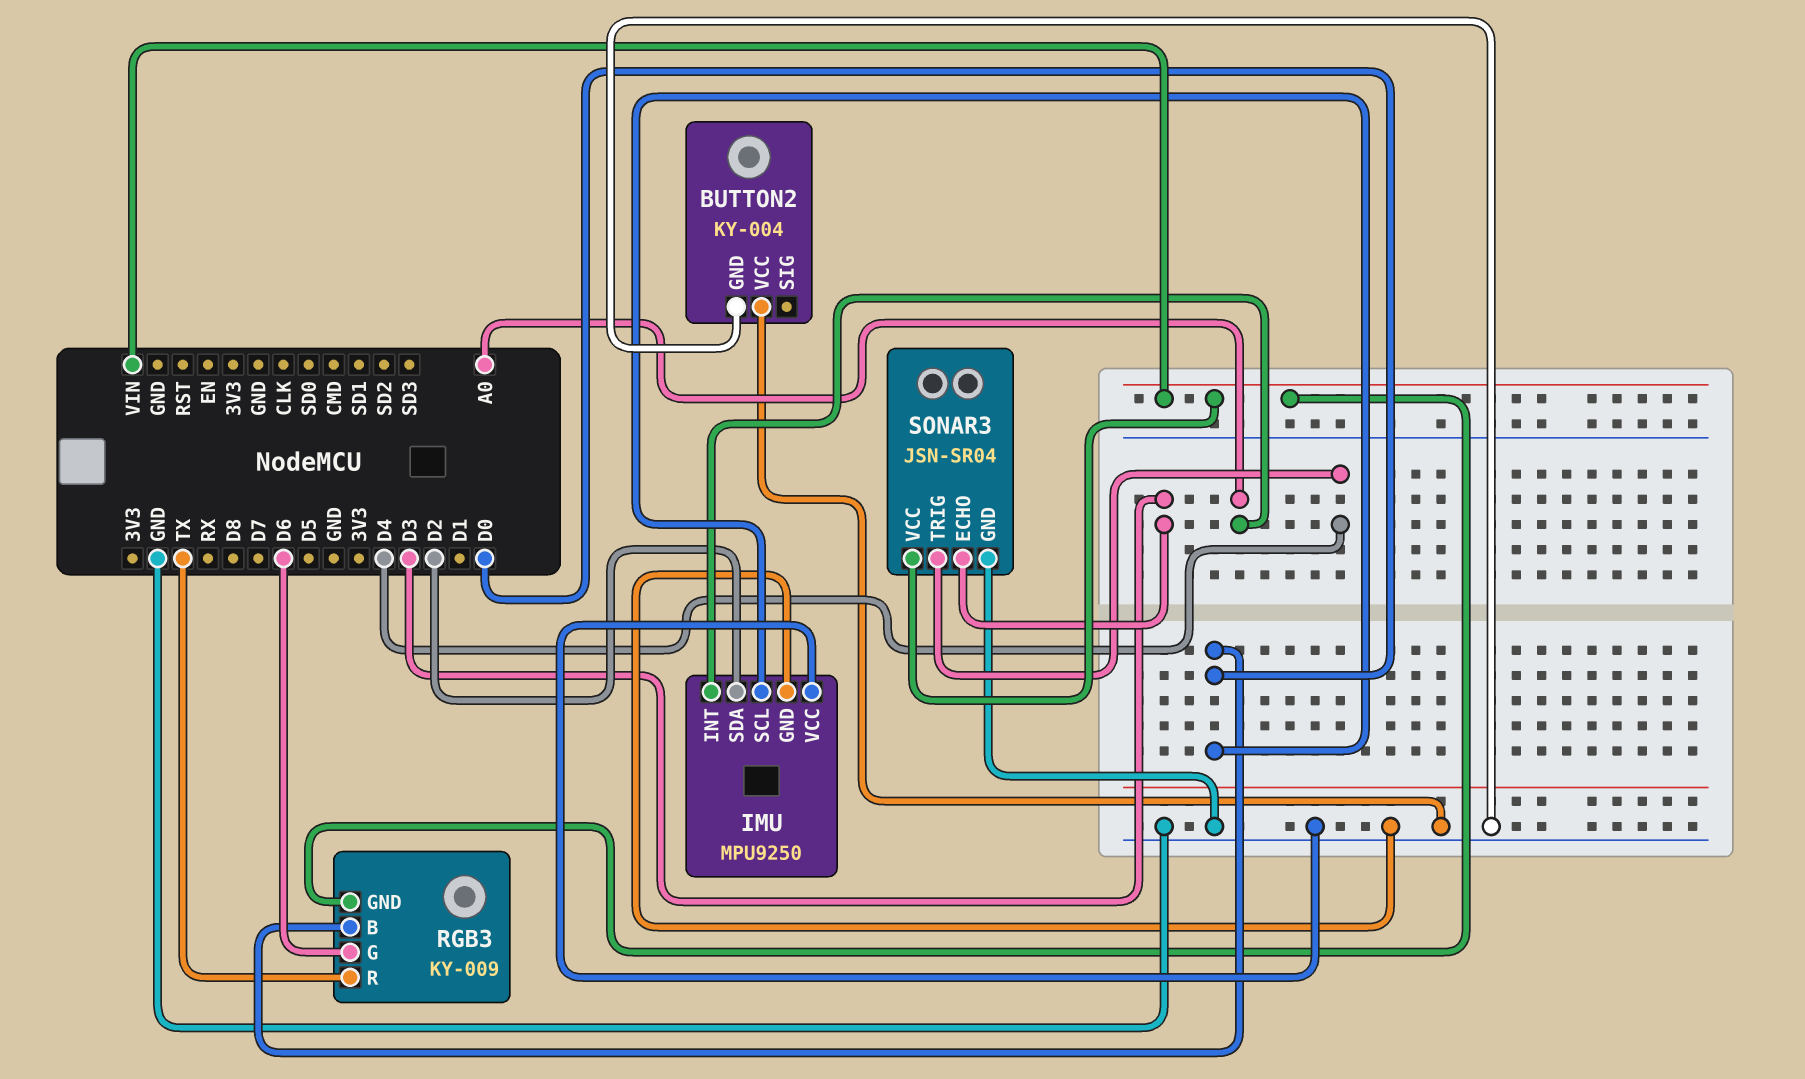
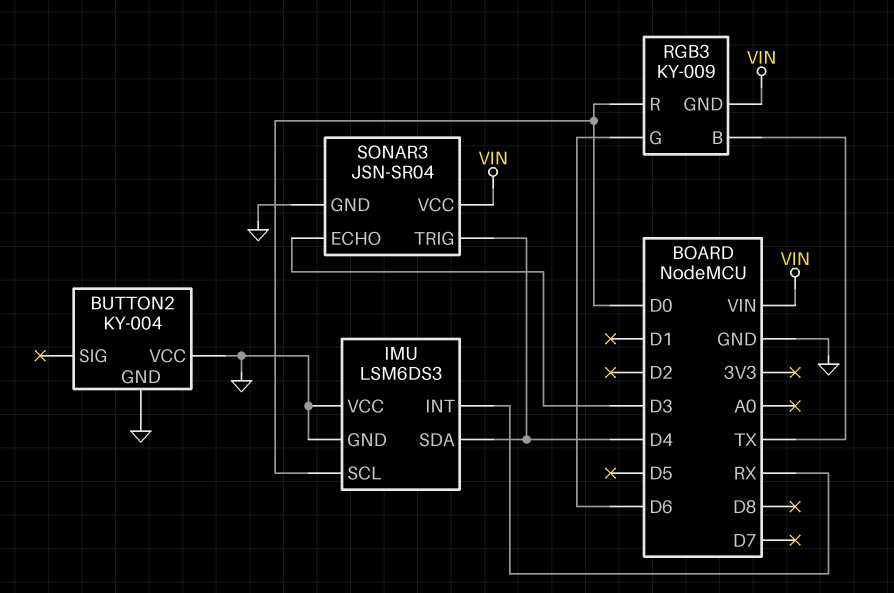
IMU: MPU9250 -> LSM6DS3
IMU pin INT: A0 -> RX
IMU pin SDA: D2 -> D4
RGB3 pin B: D0 -> TX
RGB3 pin R: TX -> D0

